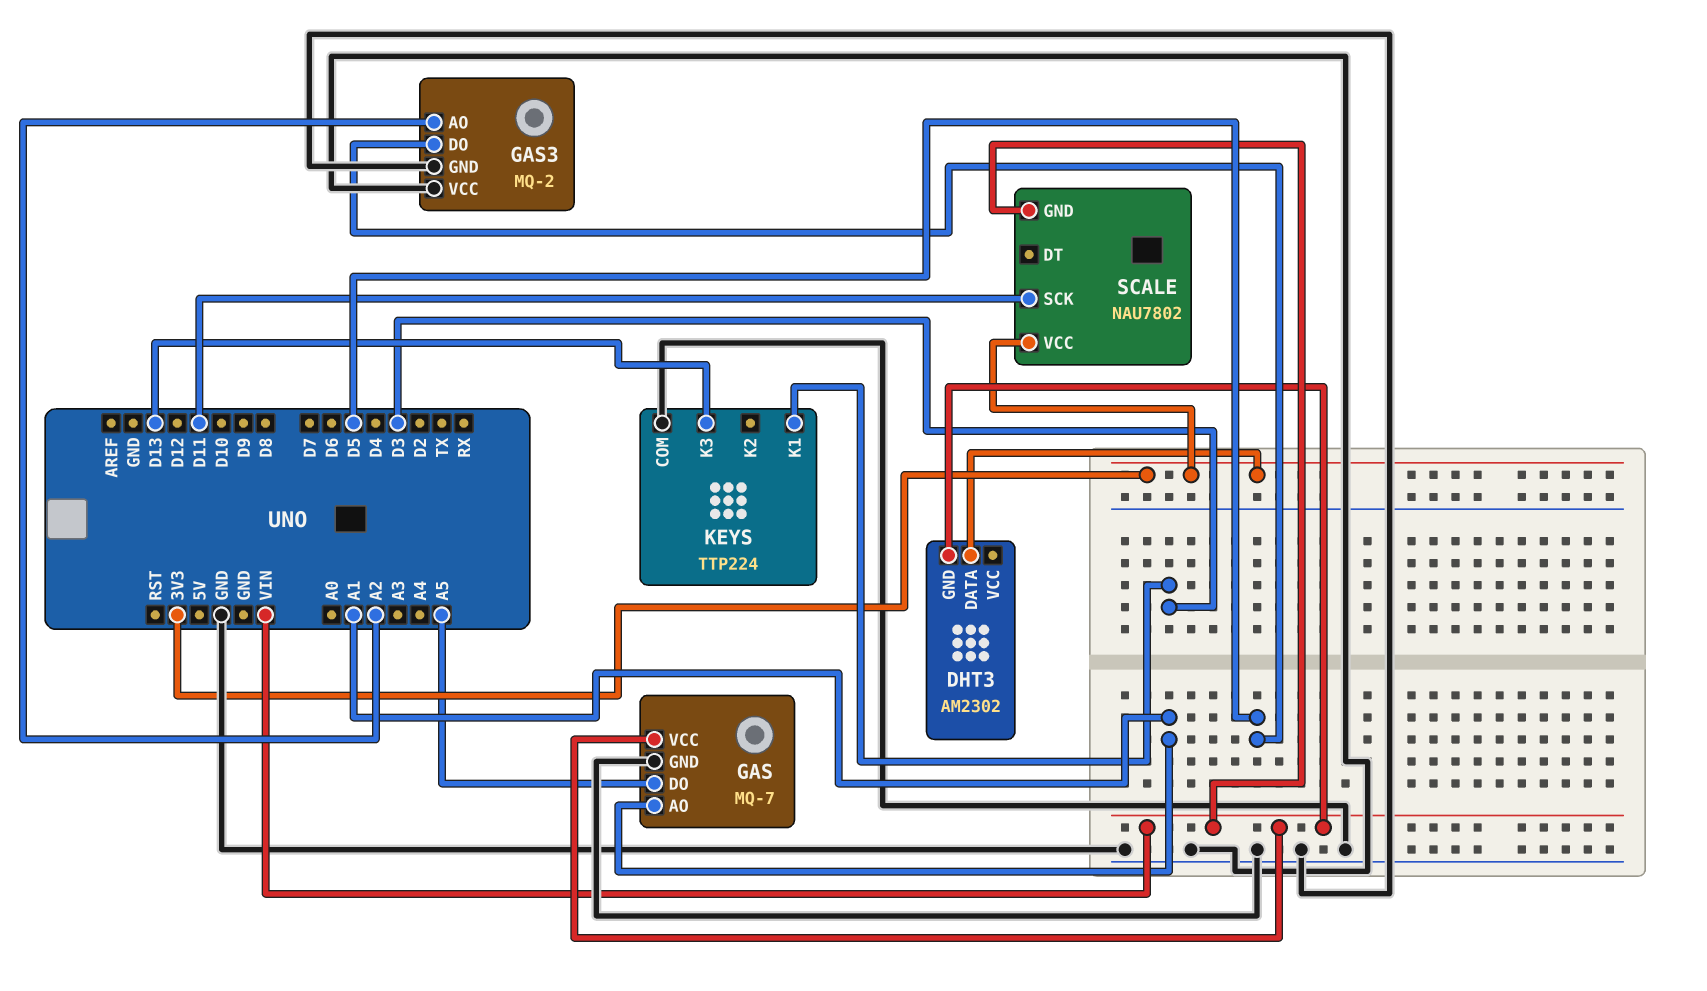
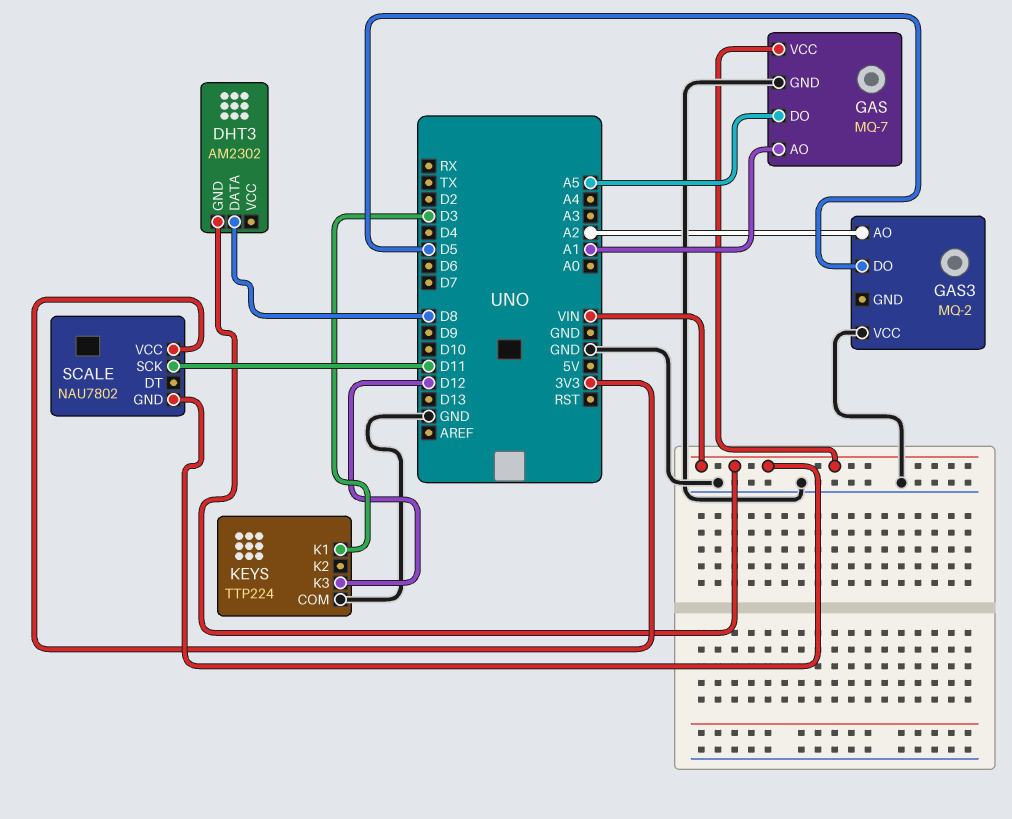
DHT3 pin DATA: 3V3 -> D8
GAS3 pin GND: GND -> none
KEYS pin K3: D13 -> D12

